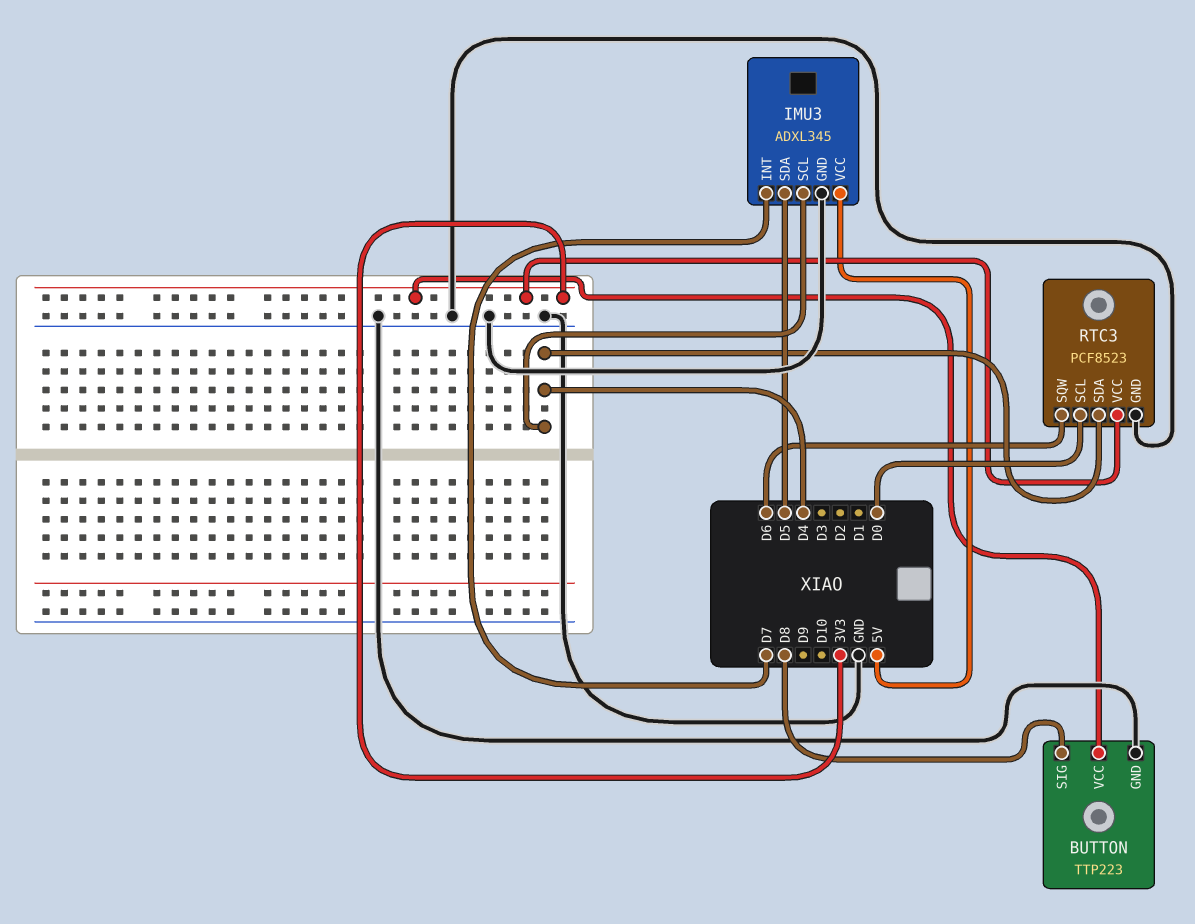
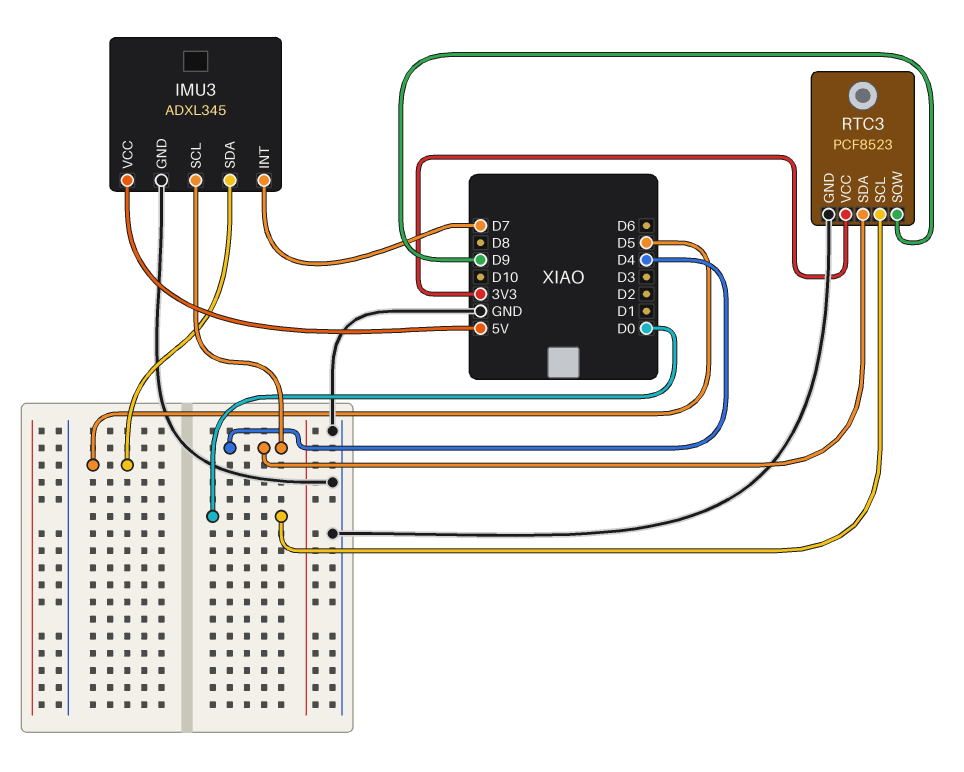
BUTTON: TTP223 -> none
BUTTON pin GND: GND -> none
BUTTON pin SIG: D8 -> none
BUTTON pin VCC: 3V3 -> none
RTC3 pin SQW: D6 -> D9

